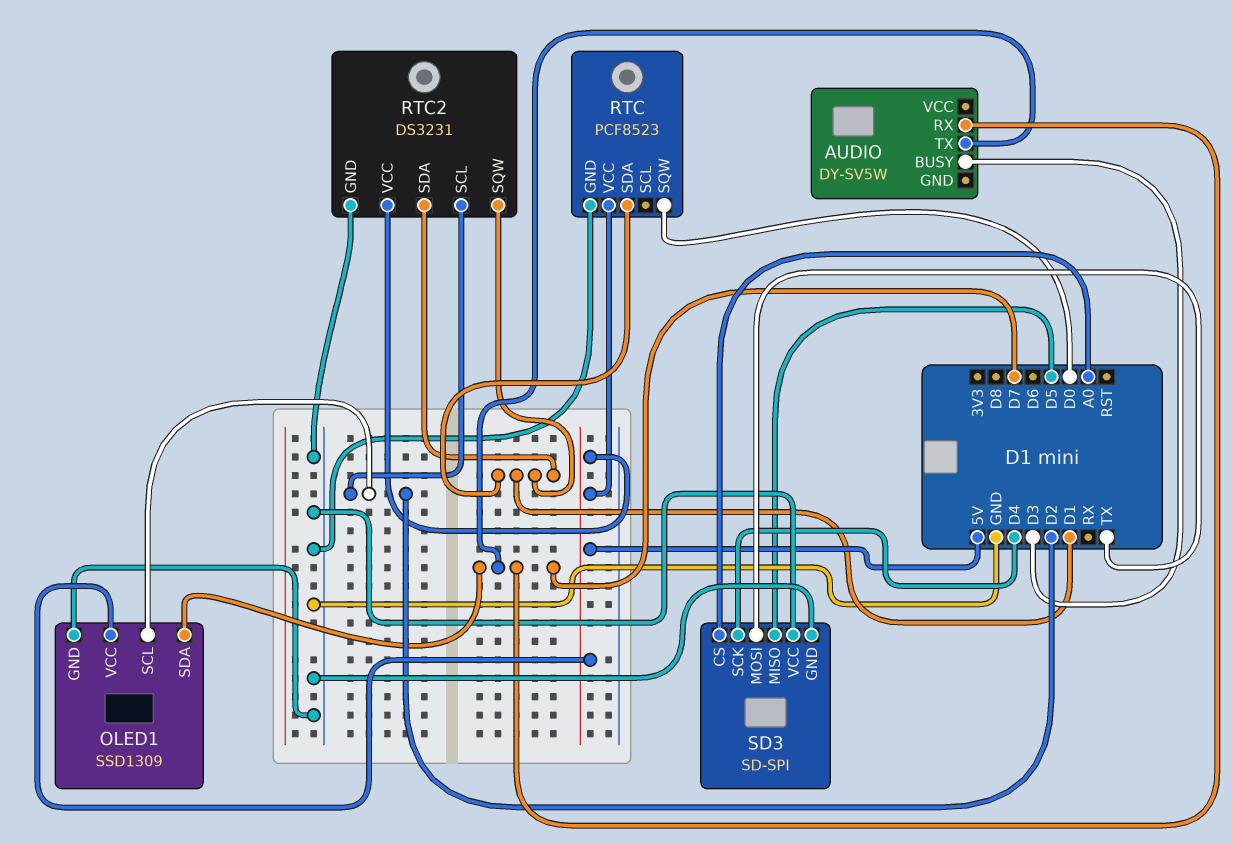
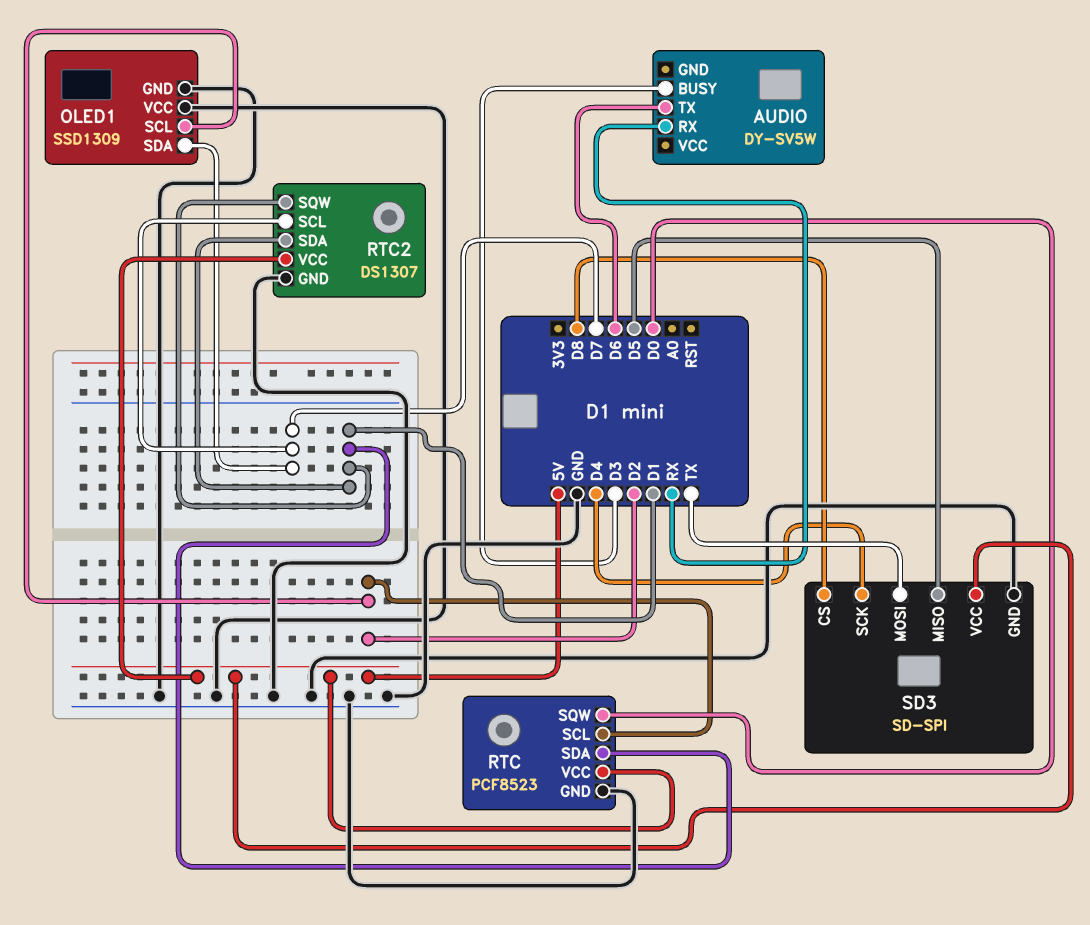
AUDIO pin RX: D7 -> RX
AUDIO pin TX: D7 -> D6
OLED1 pin VCC: 5V -> GND
RTC pin SCL: none -> D2
RTC2: DS3231 -> DS1307
RTC2 pin SCL: D2 -> D7
SD3 pin CS: A0 -> D8
SD3 pin VCC: GND -> 5V

